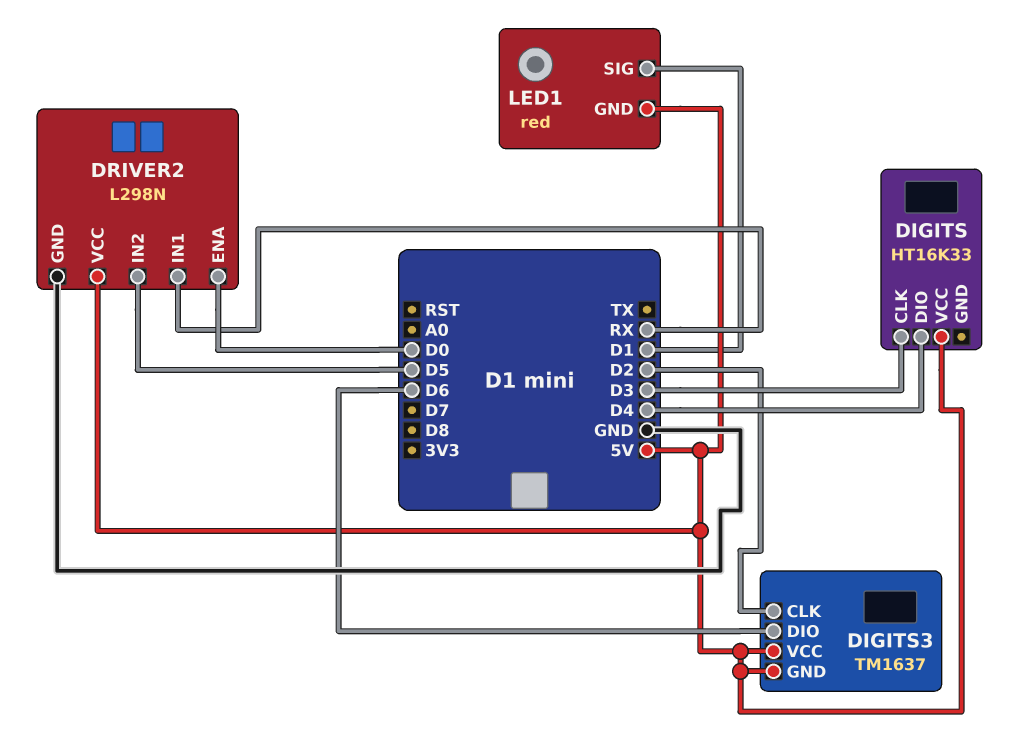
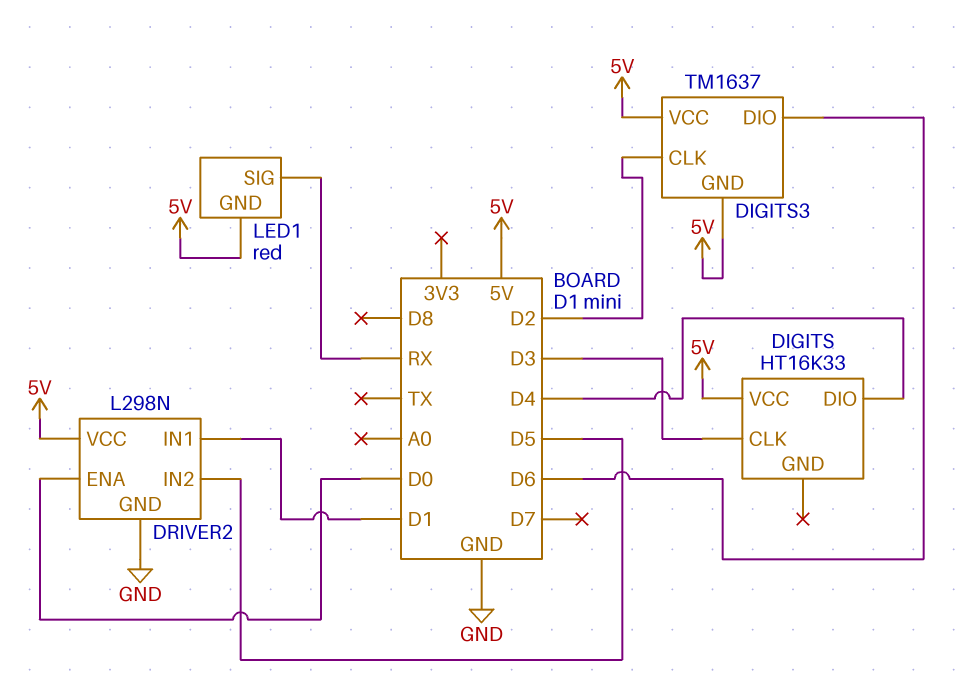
DRIVER2 pin IN1: RX -> D1
LED1 pin SIG: D1 -> RX

